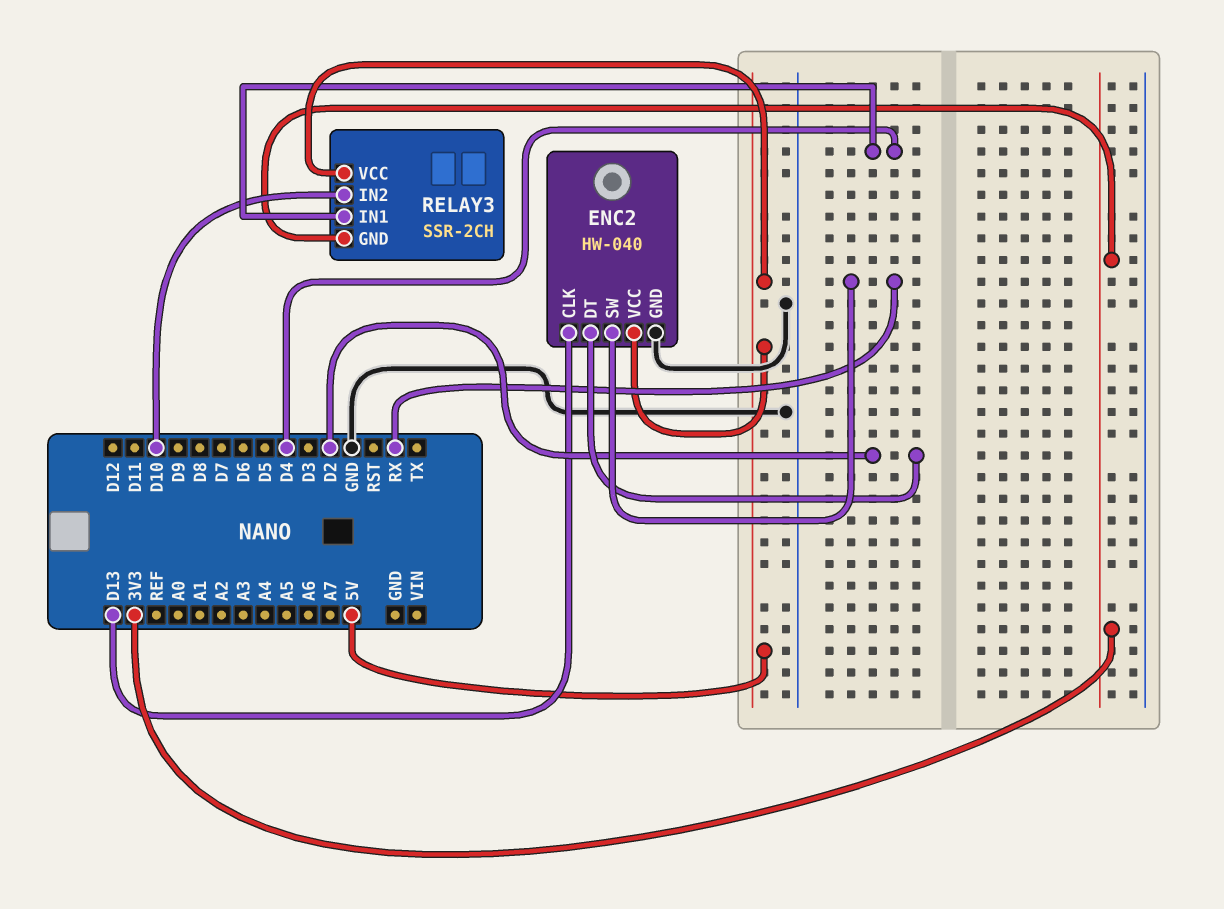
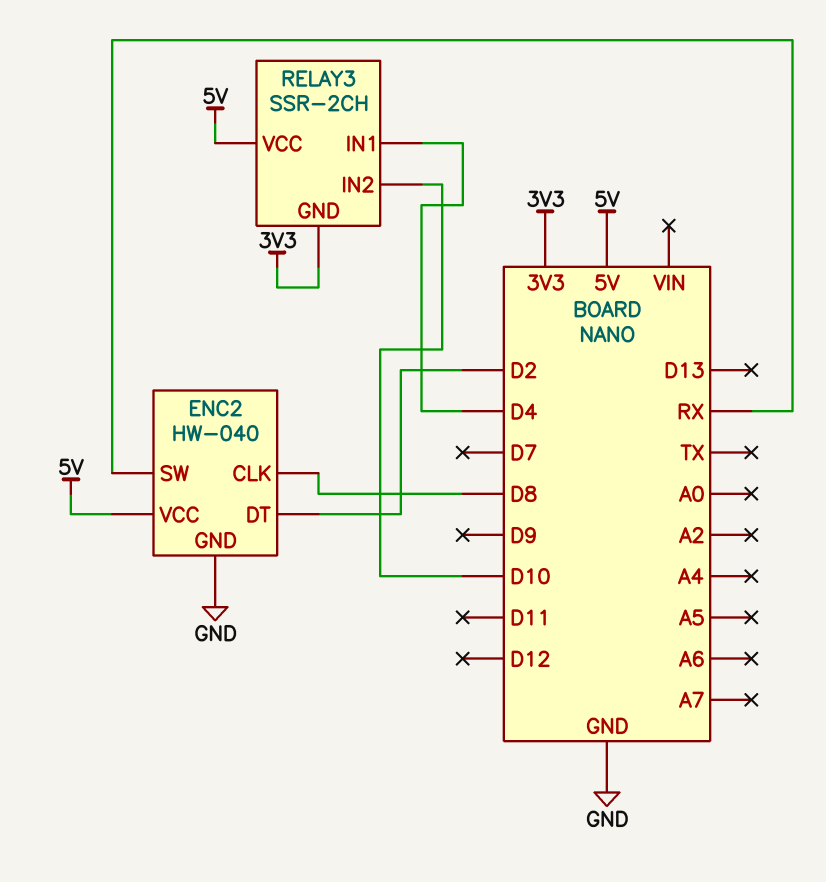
ENC2 pin CLK: D13 -> D8

